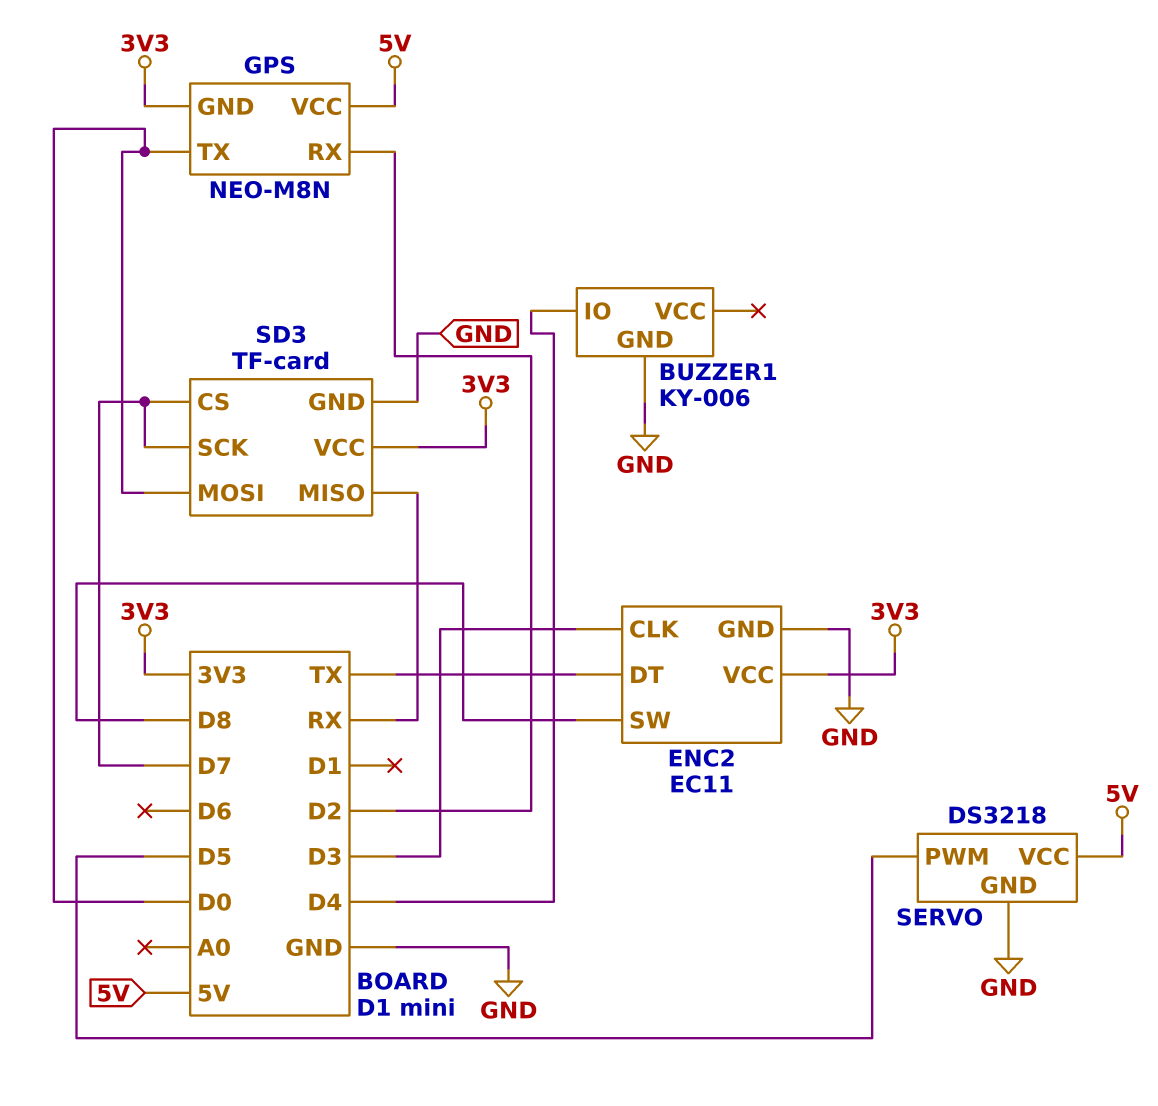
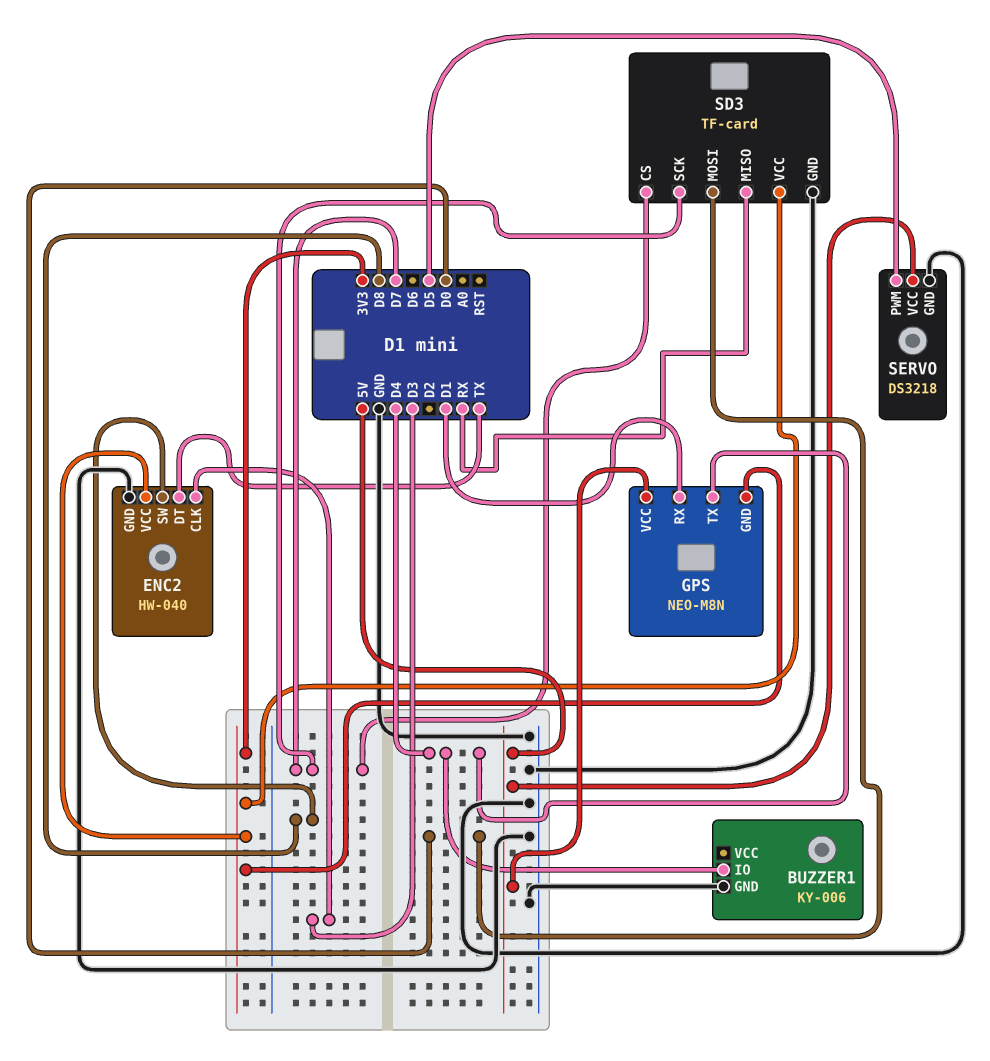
ENC2: EC11 -> HW-040
GPS pin RX: D2 -> D1
GPS pin TX: D0 -> D4

